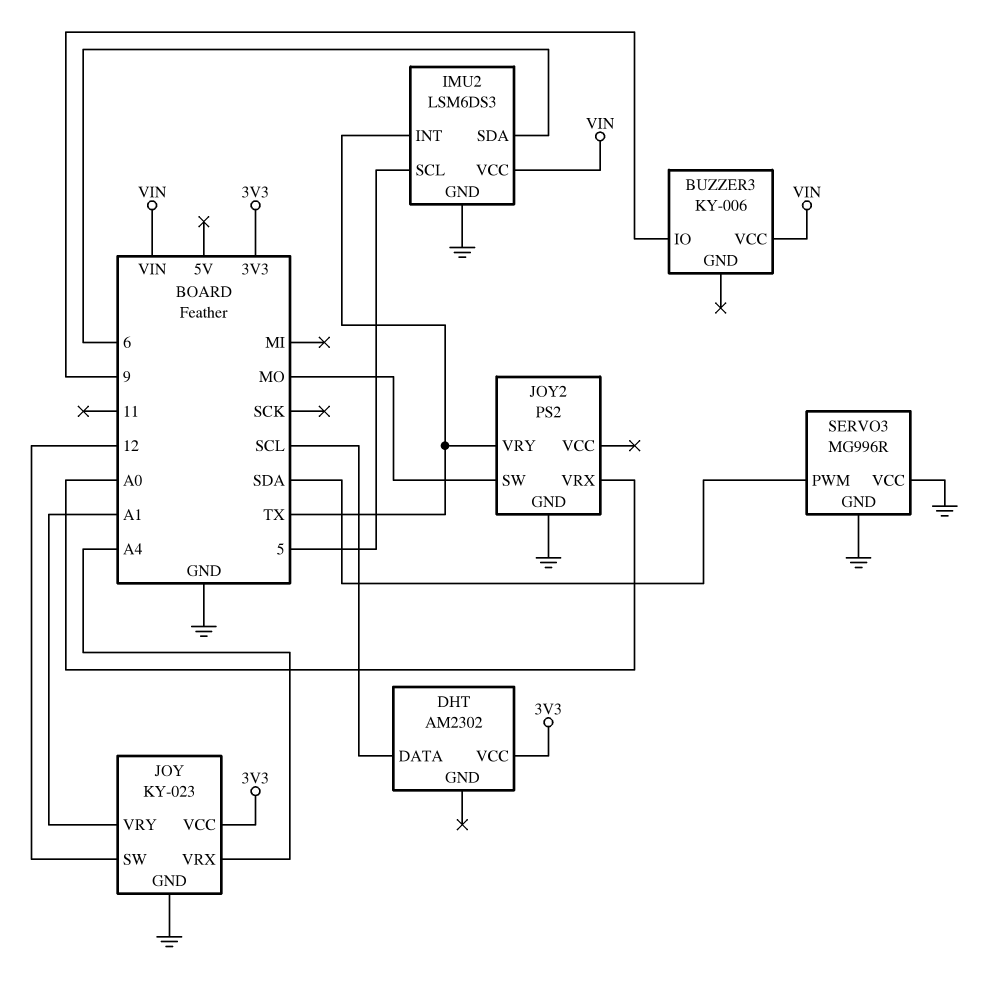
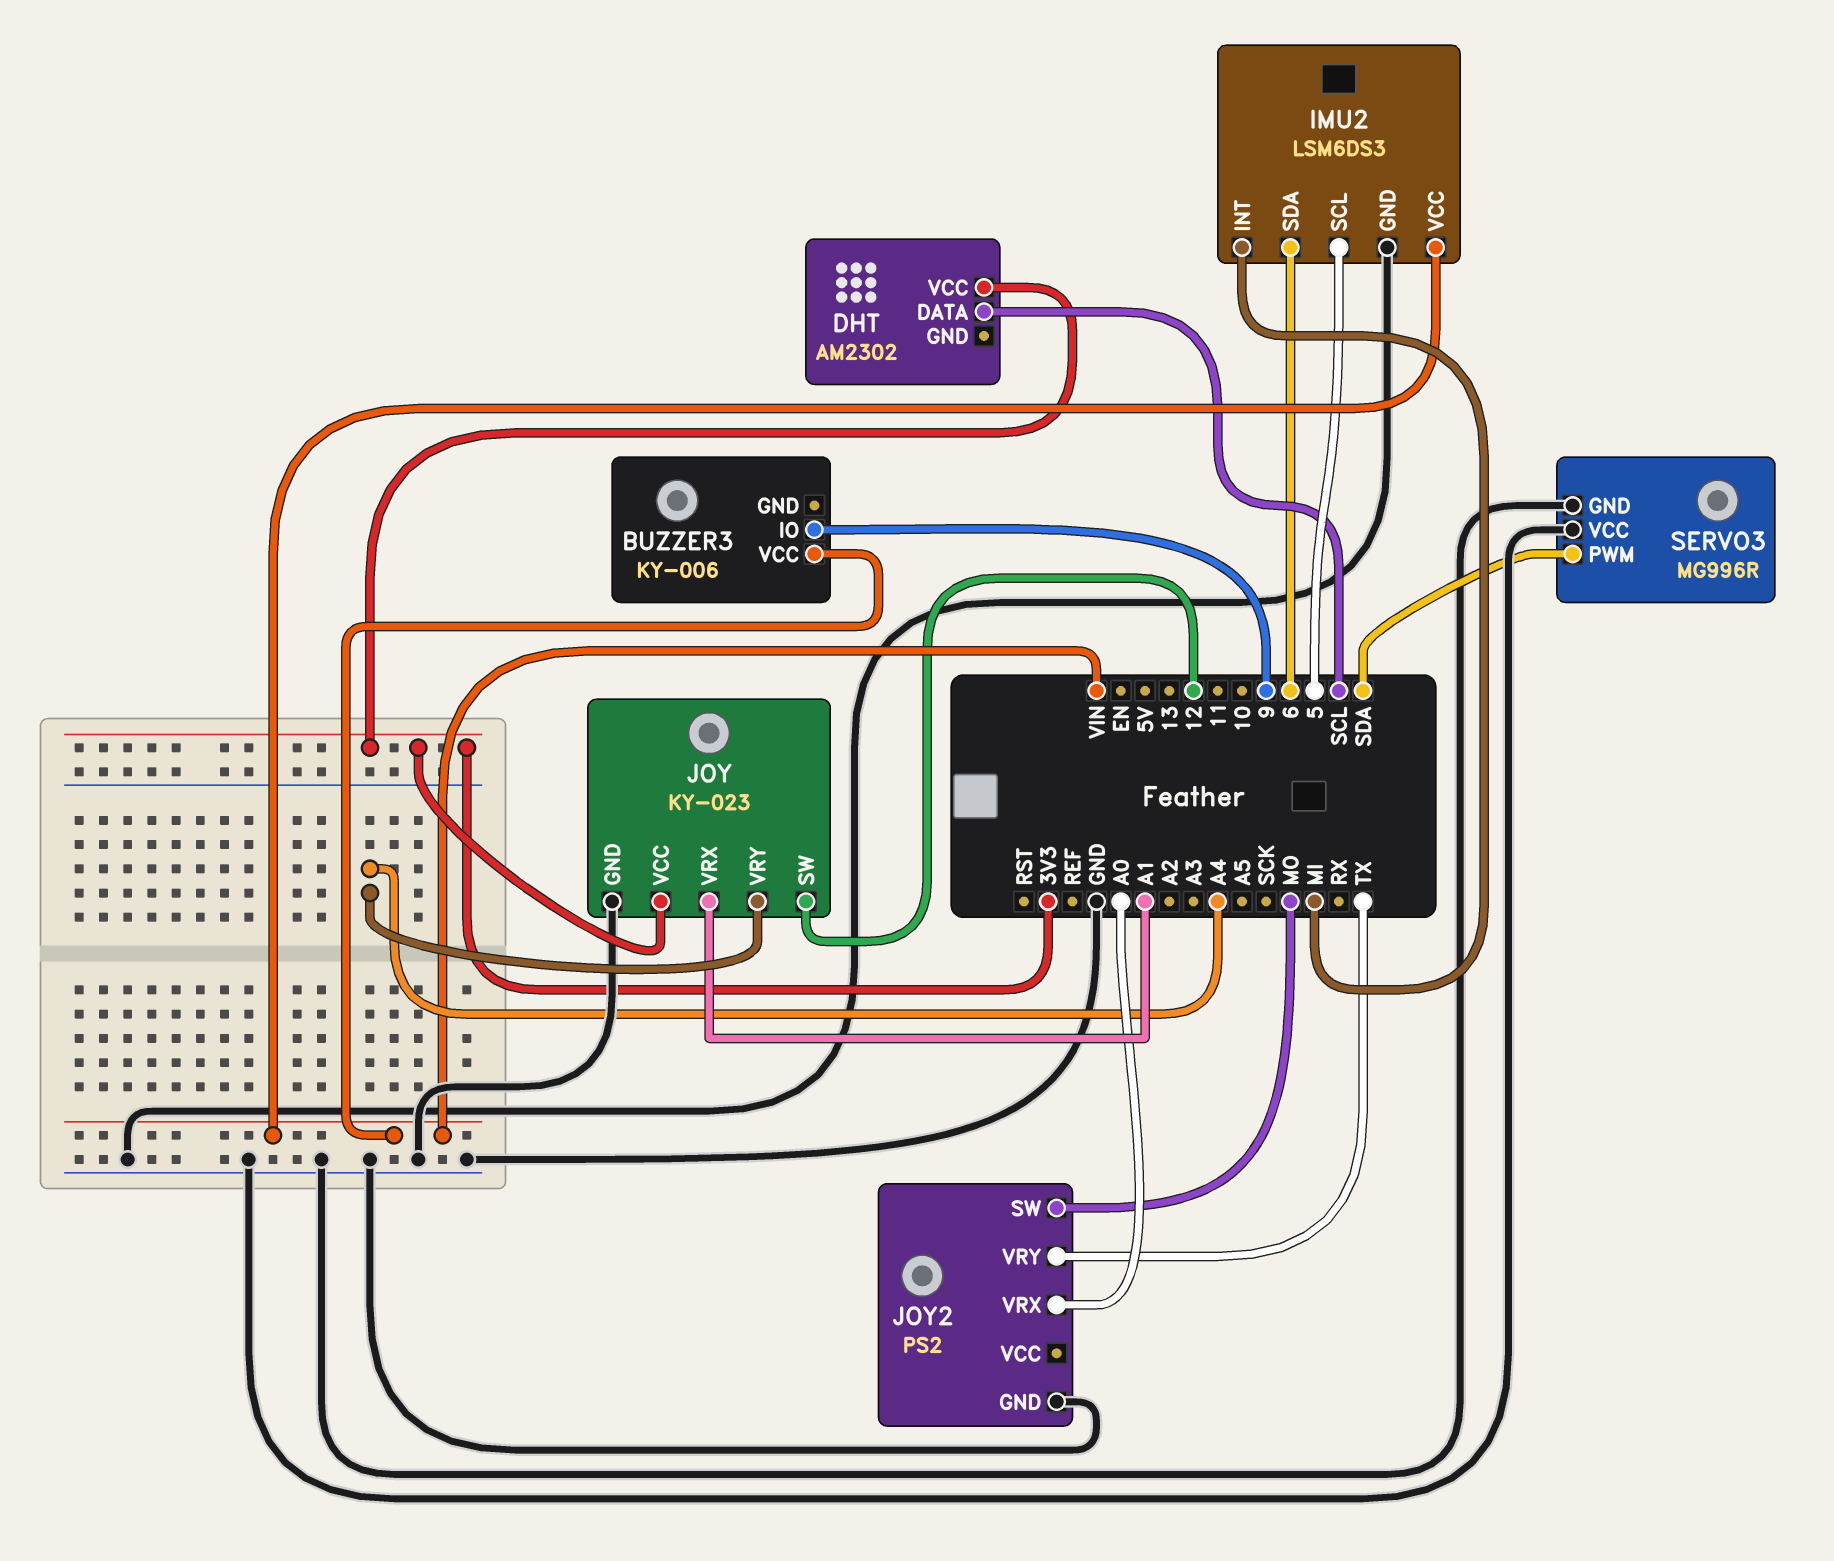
IMU2 pin INT: TX -> MI
JOY pin VRX: A4 -> A1
JOY pin VRY: A1 -> A4

